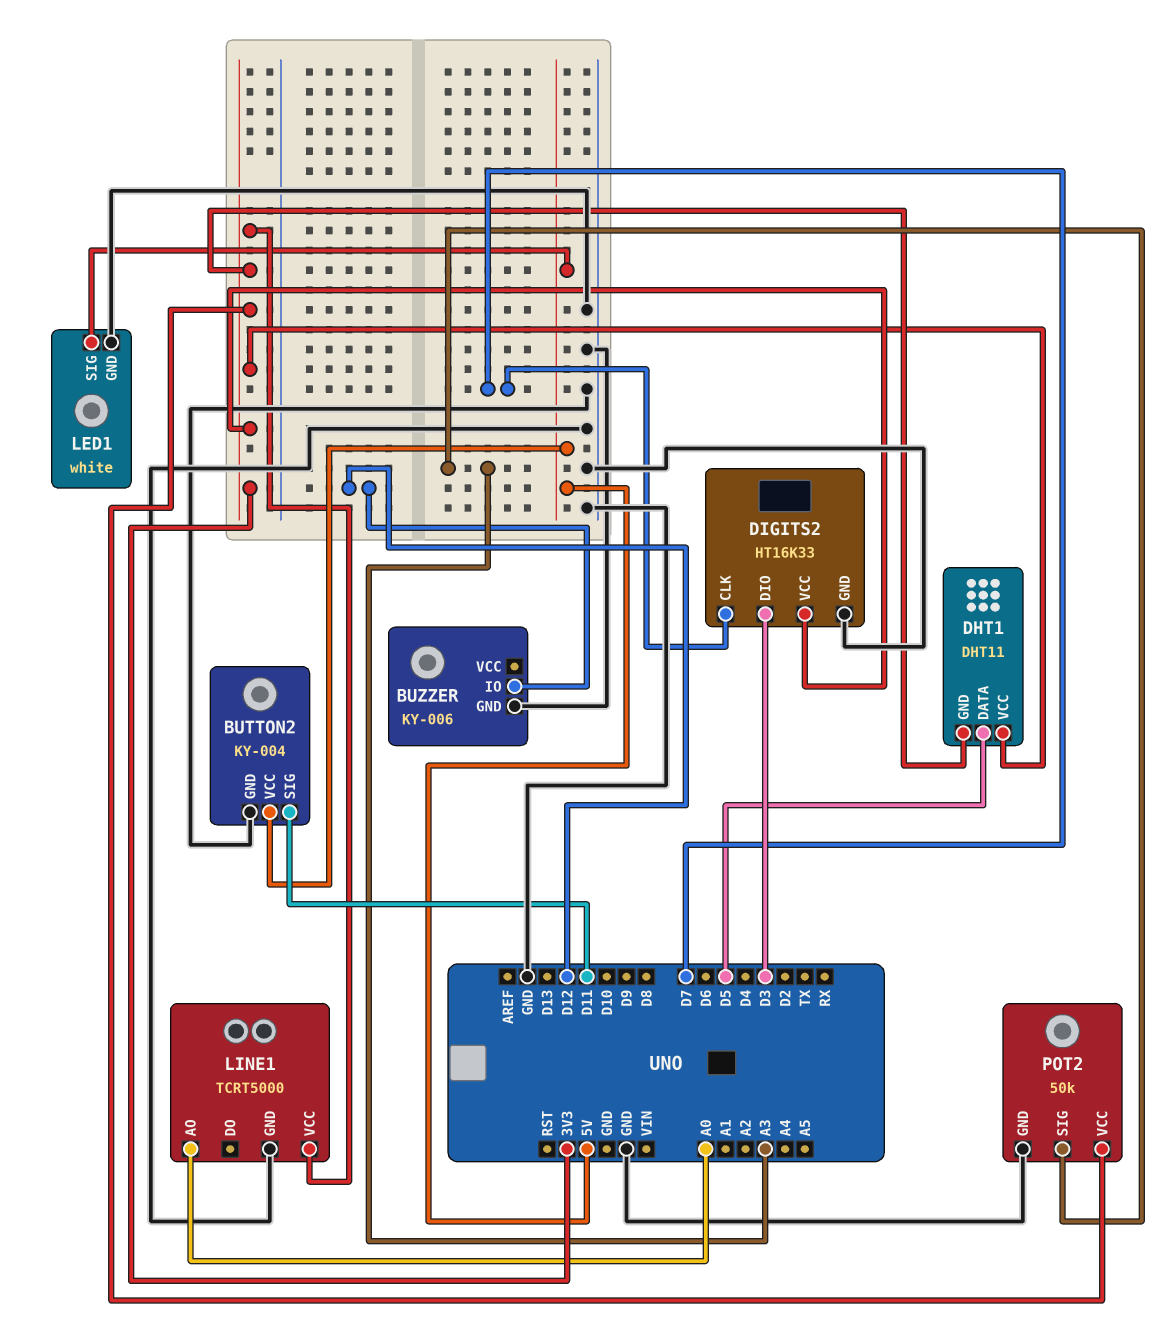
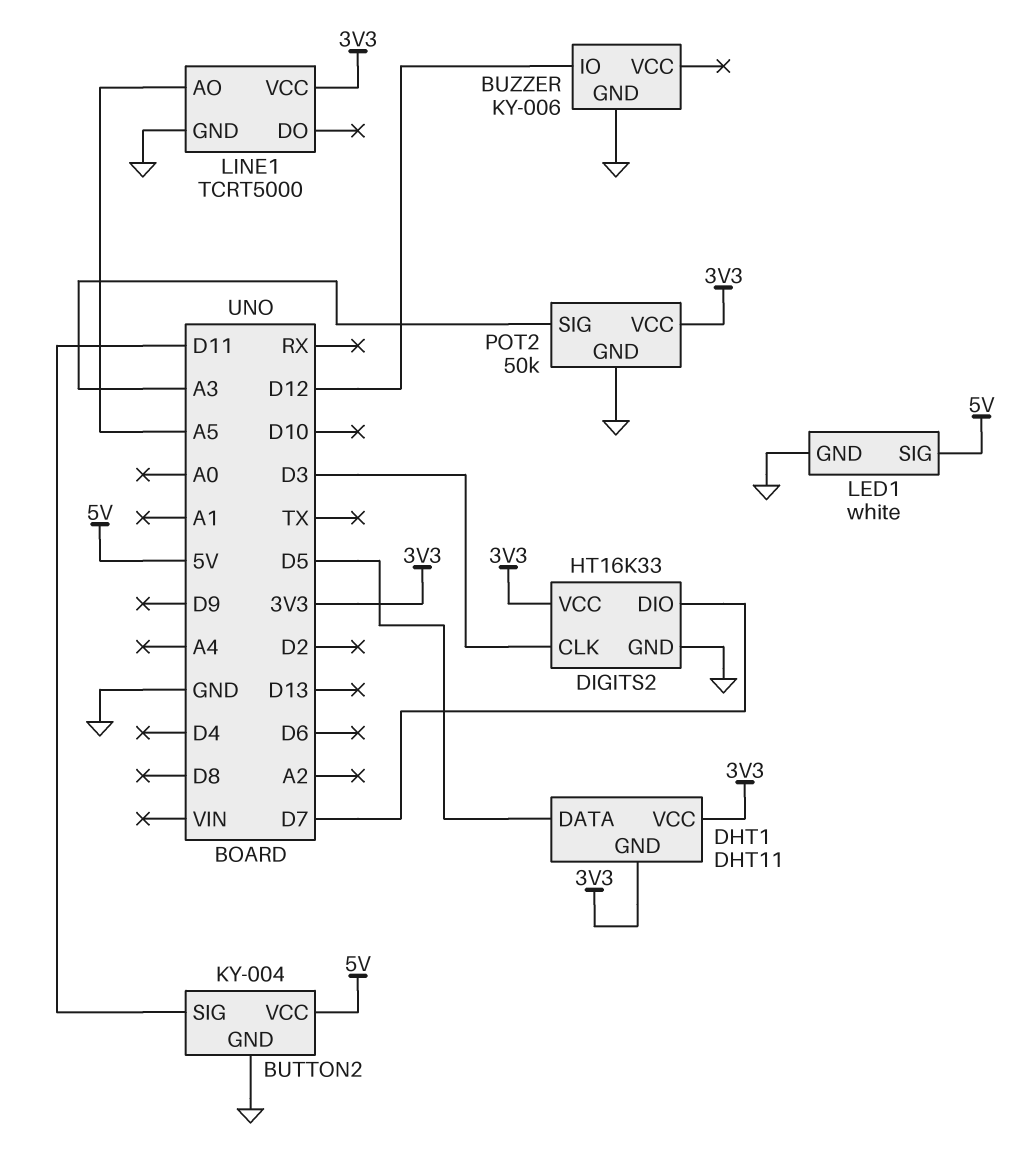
DIGITS2 pin CLK: D7 -> D3
DIGITS2 pin DIO: D3 -> D7
LINE1 pin AO: A0 -> A5

